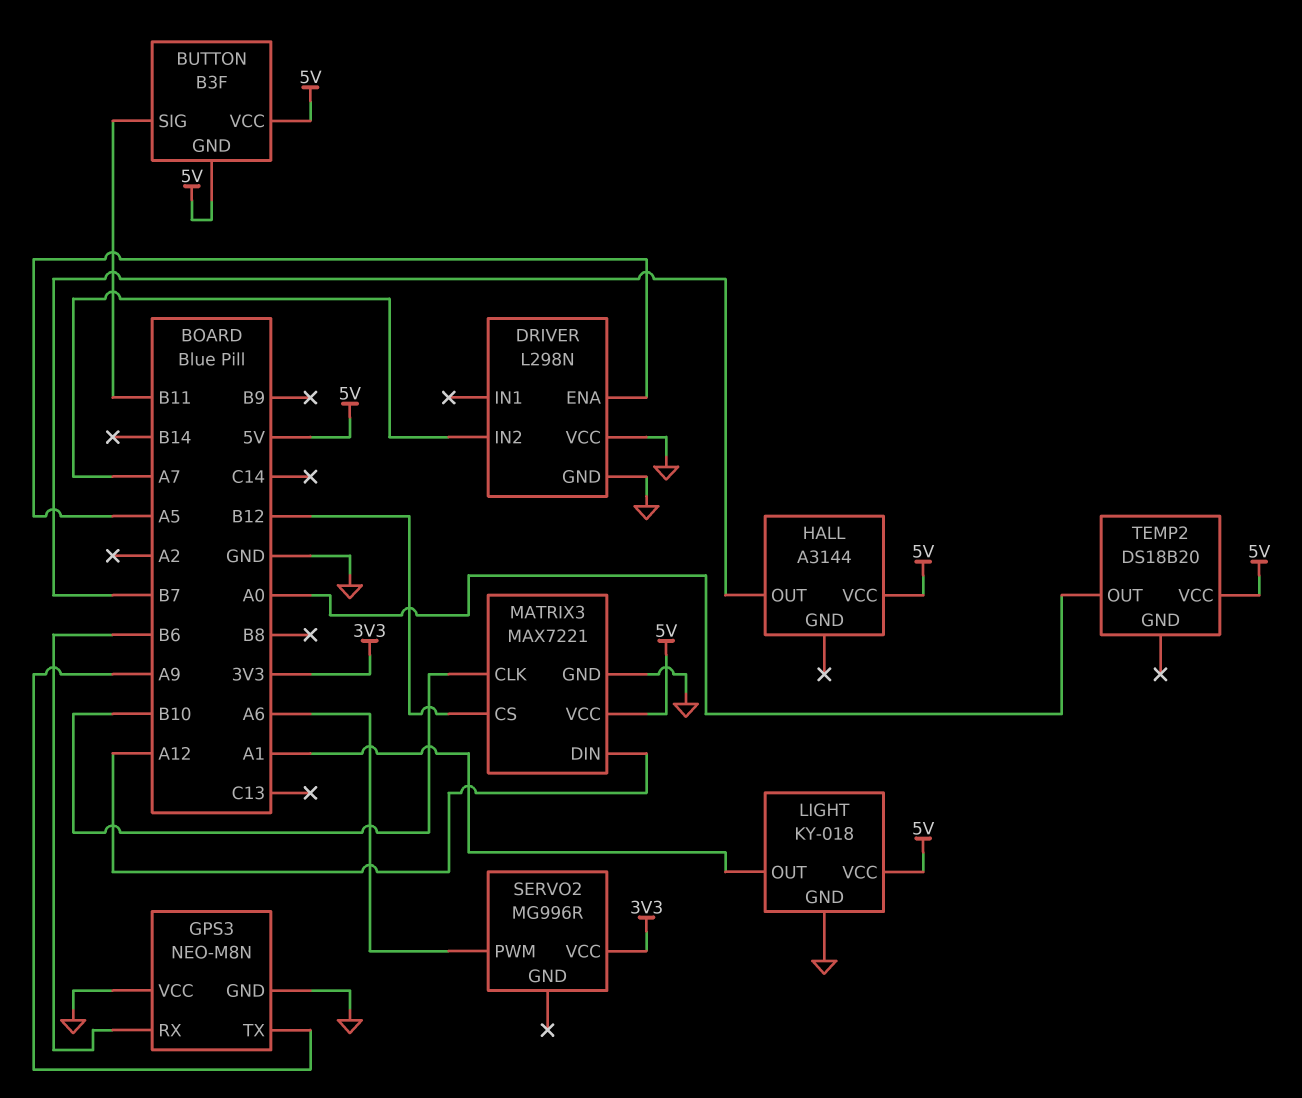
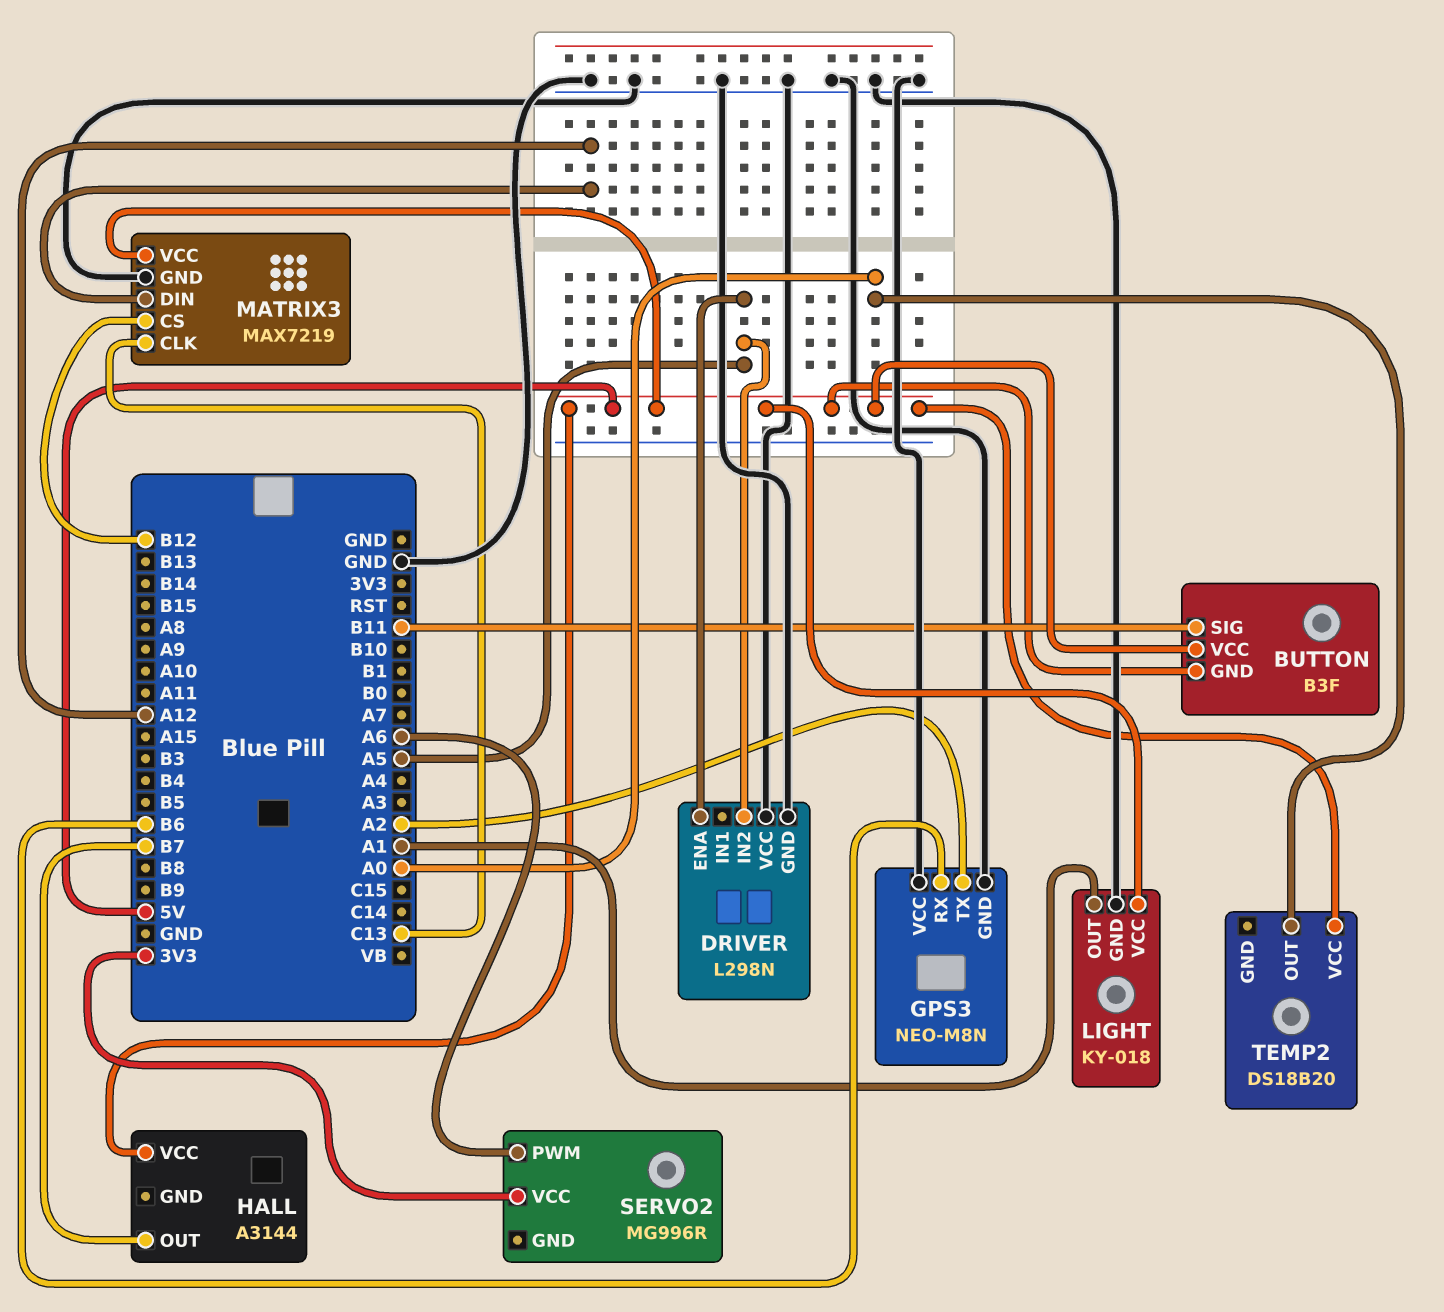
DRIVER pin IN2: A7 -> A5
GPS3 pin TX: A9 -> A2
MATRIX3: MAX7221 -> MAX7219
MATRIX3 pin CLK: B10 -> C13

